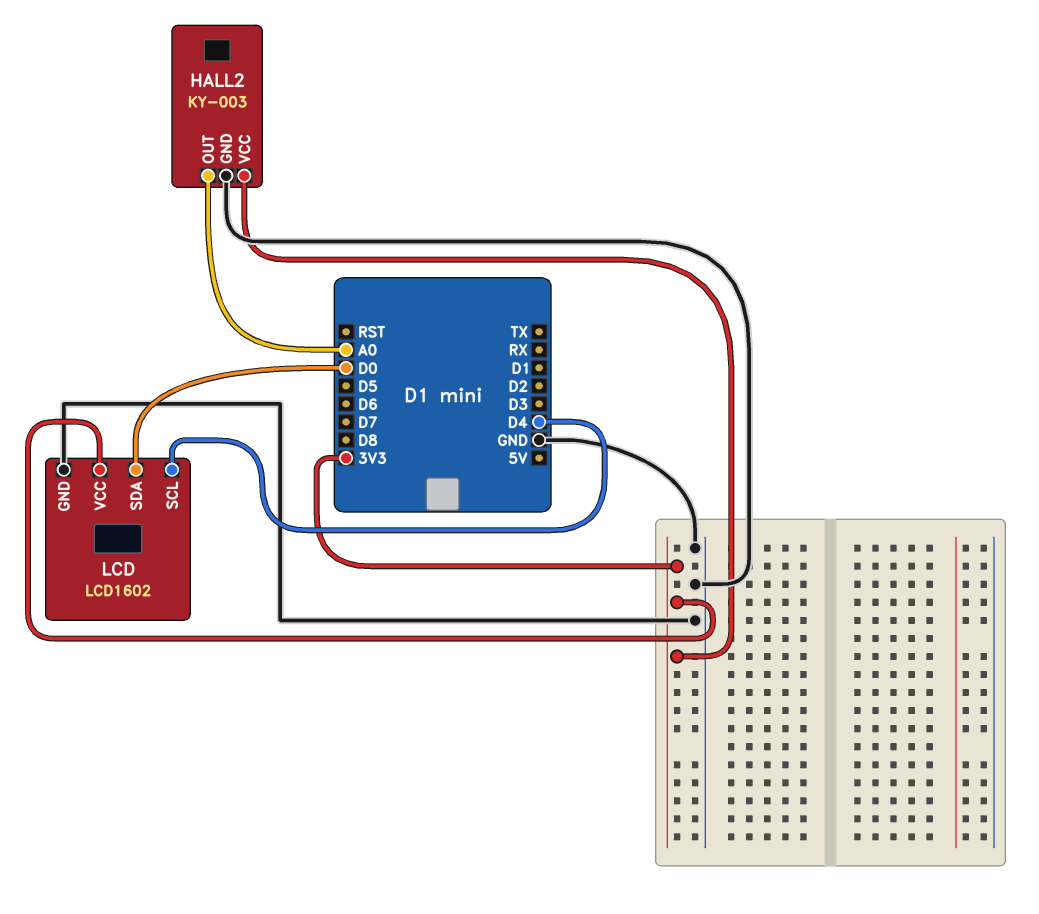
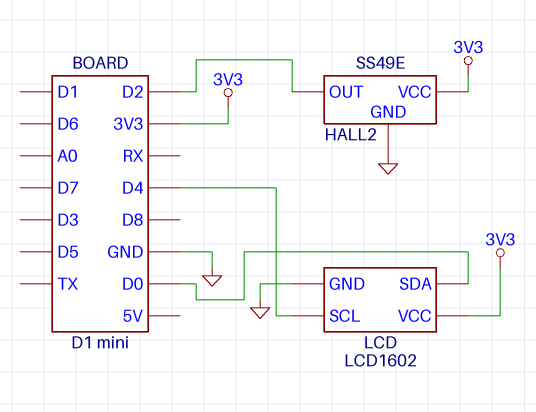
HALL2: KY-003 -> SS49E
HALL2 pin OUT: A0 -> D2

